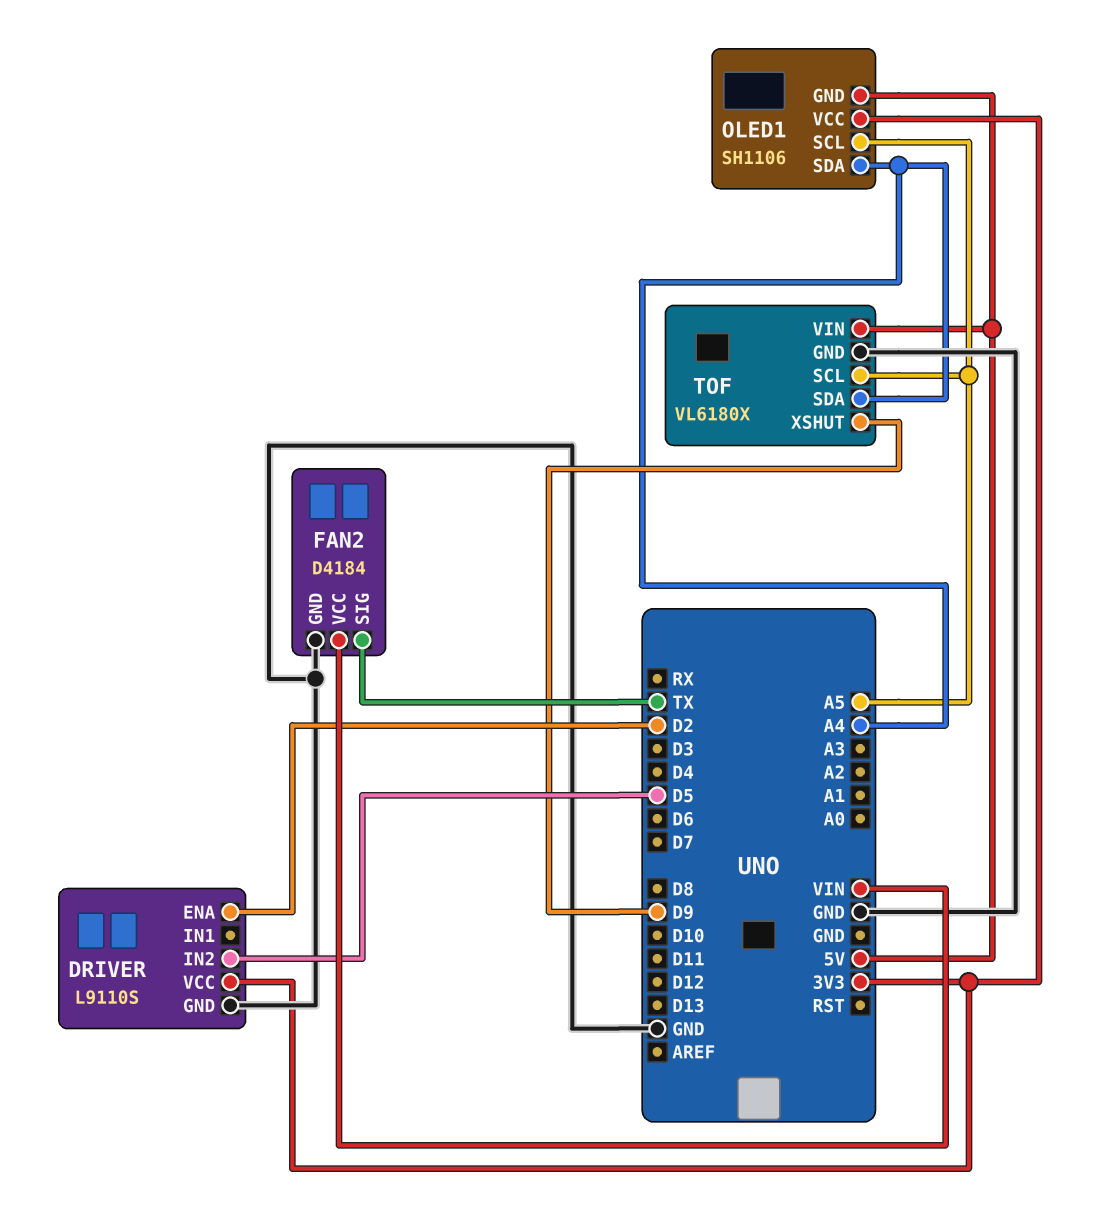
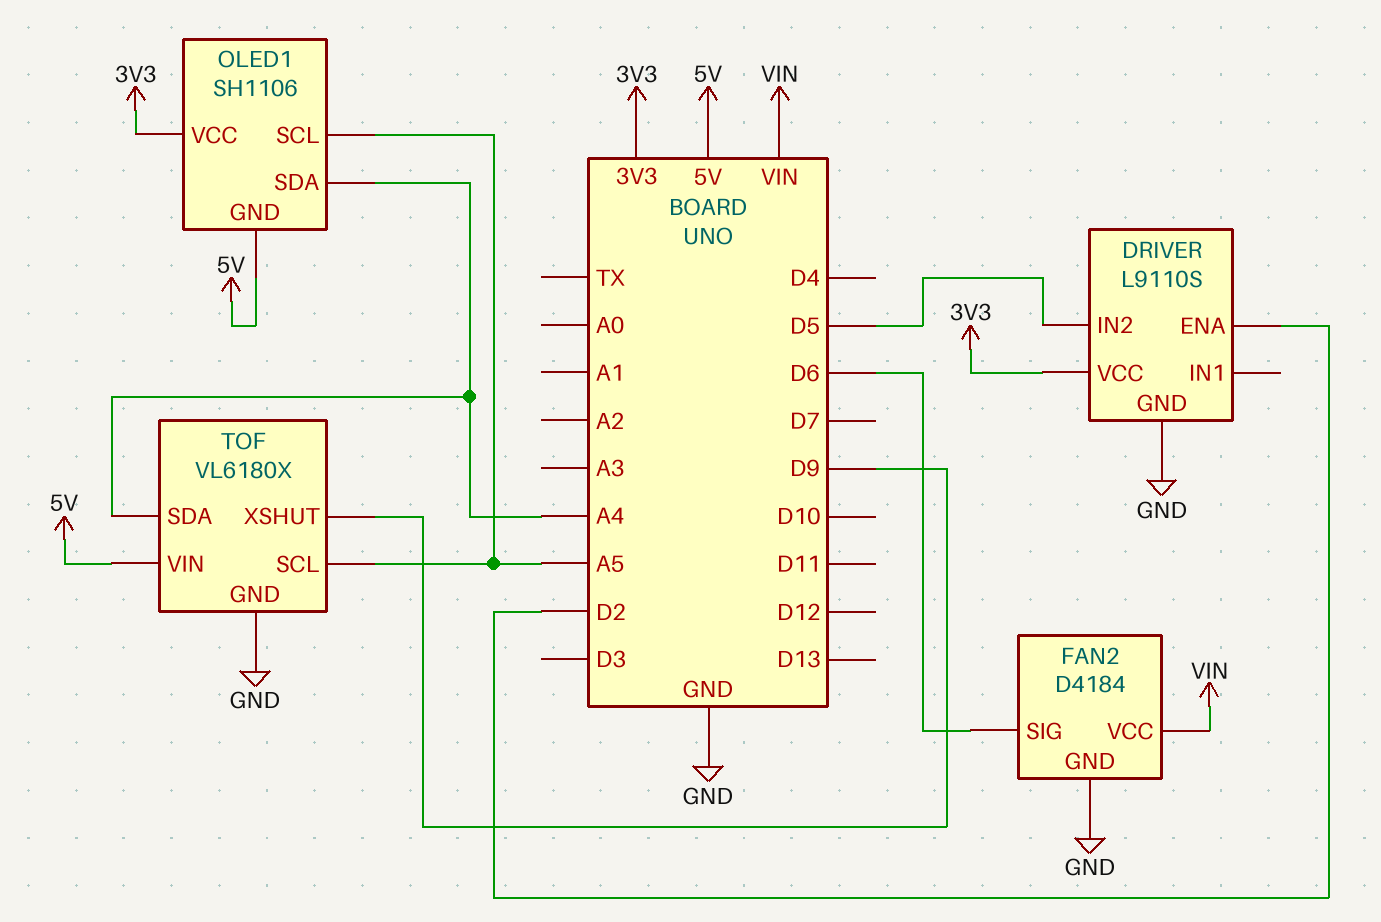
FAN2 pin SIG: TX -> D6

